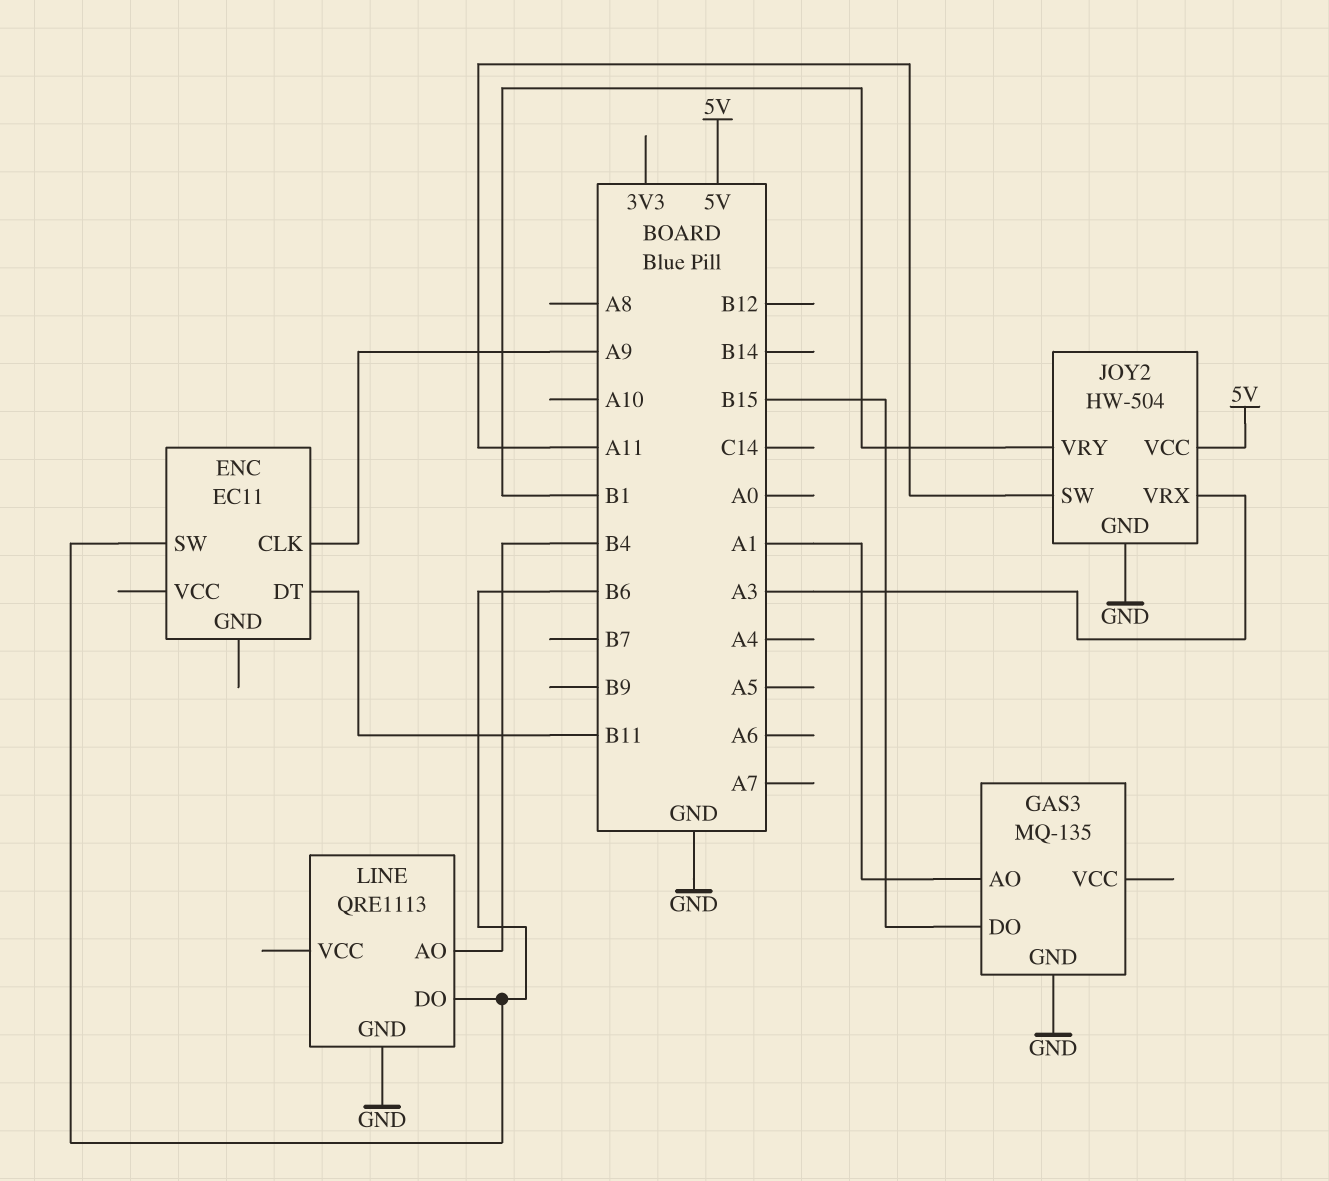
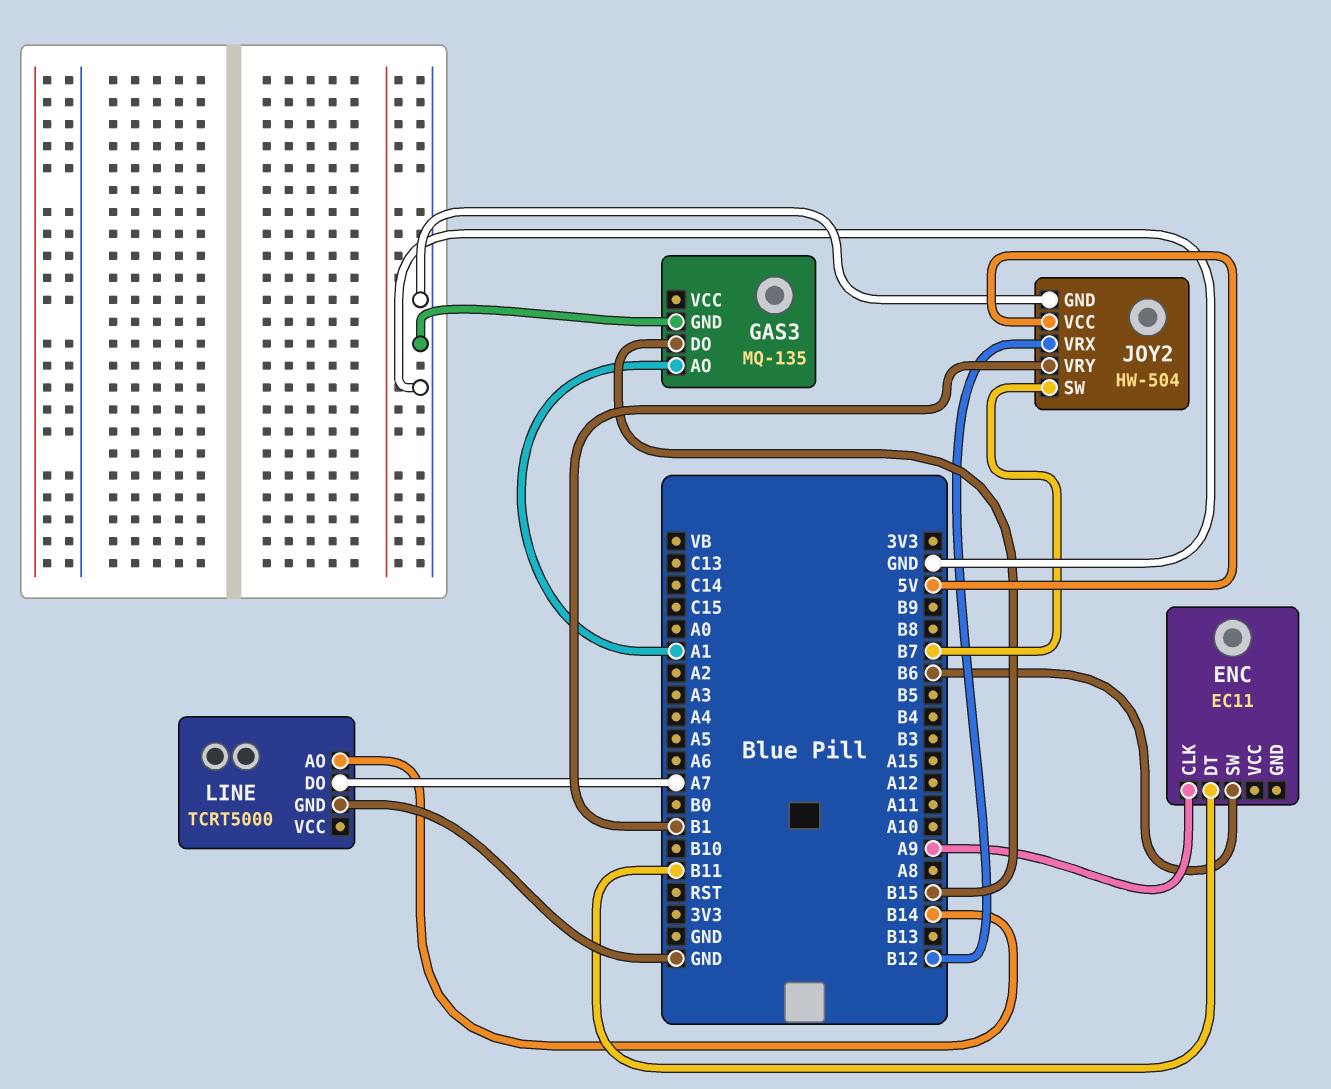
JOY2 pin SW: A11 -> B7
JOY2 pin VRX: A3 -> B12
LINE: QRE1113 -> TCRT5000
LINE pin AO: B4 -> B14
LINE pin DO: B6 -> A7

